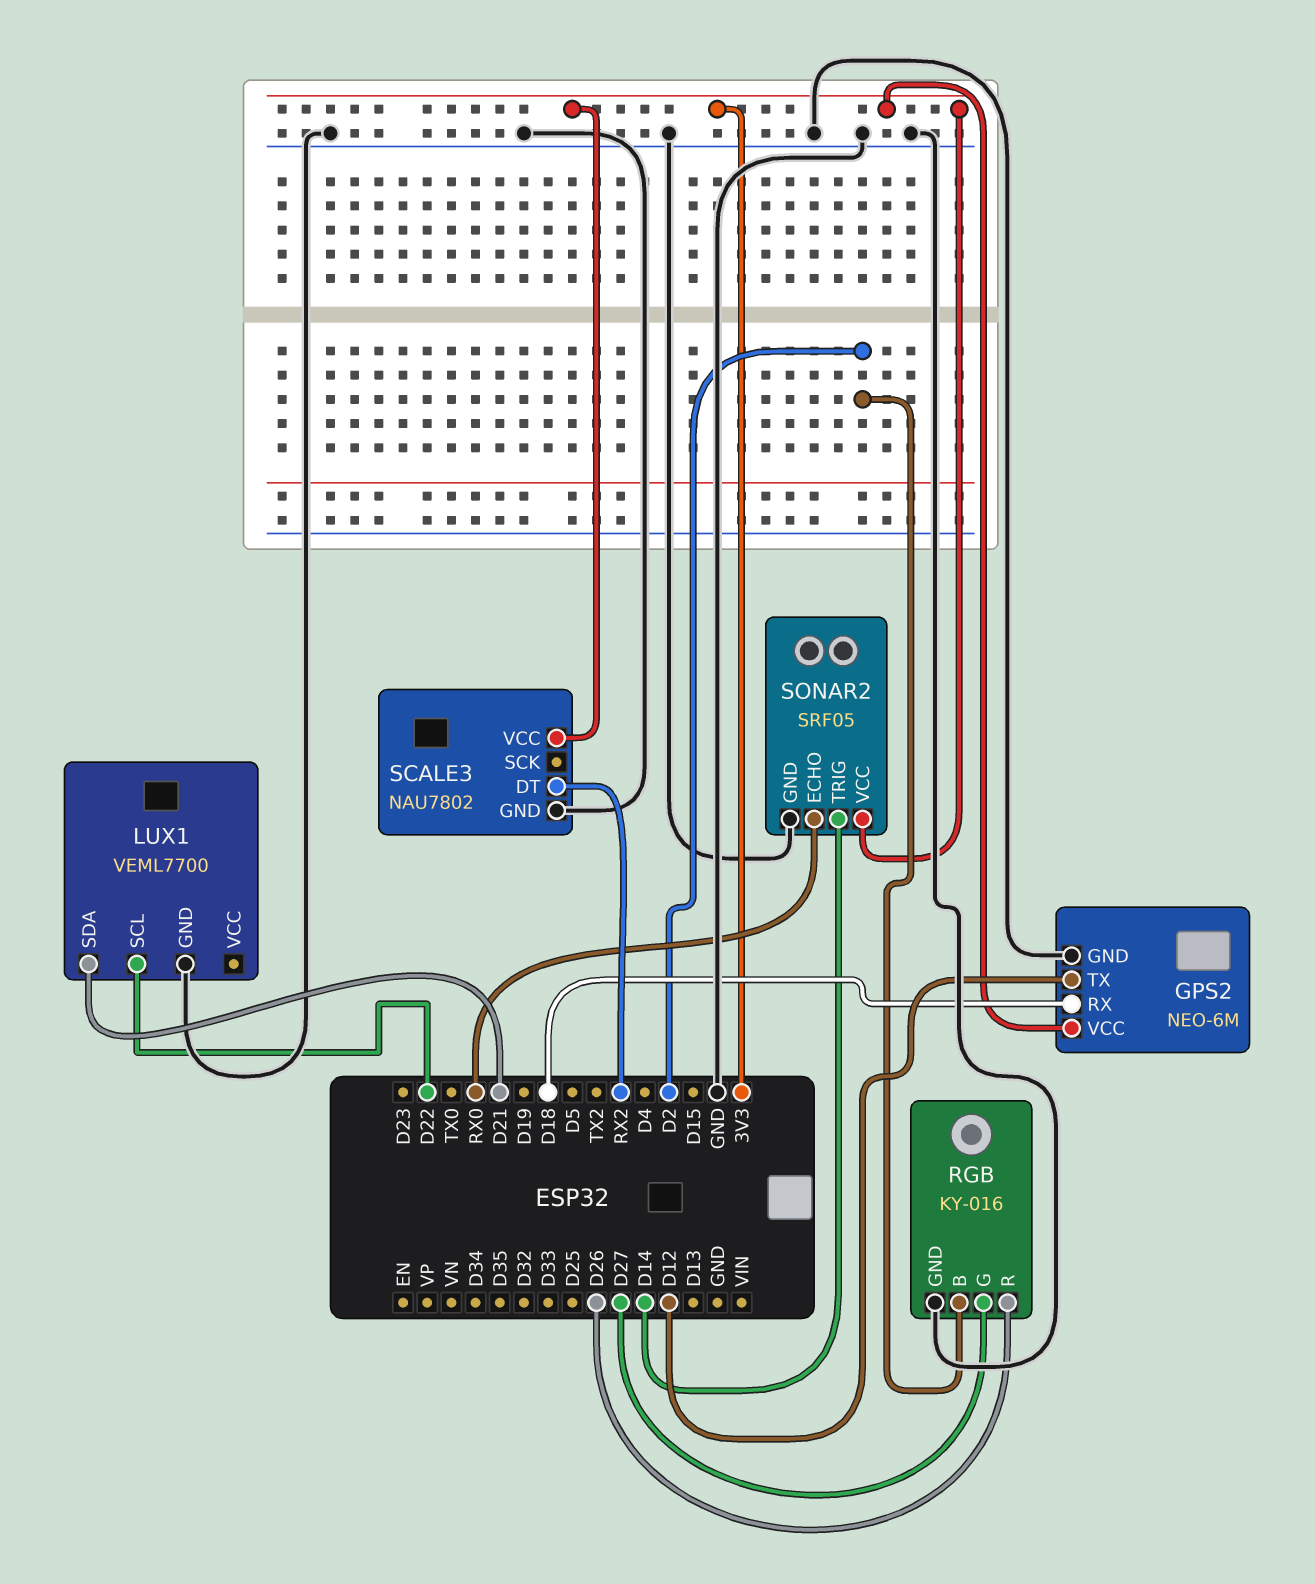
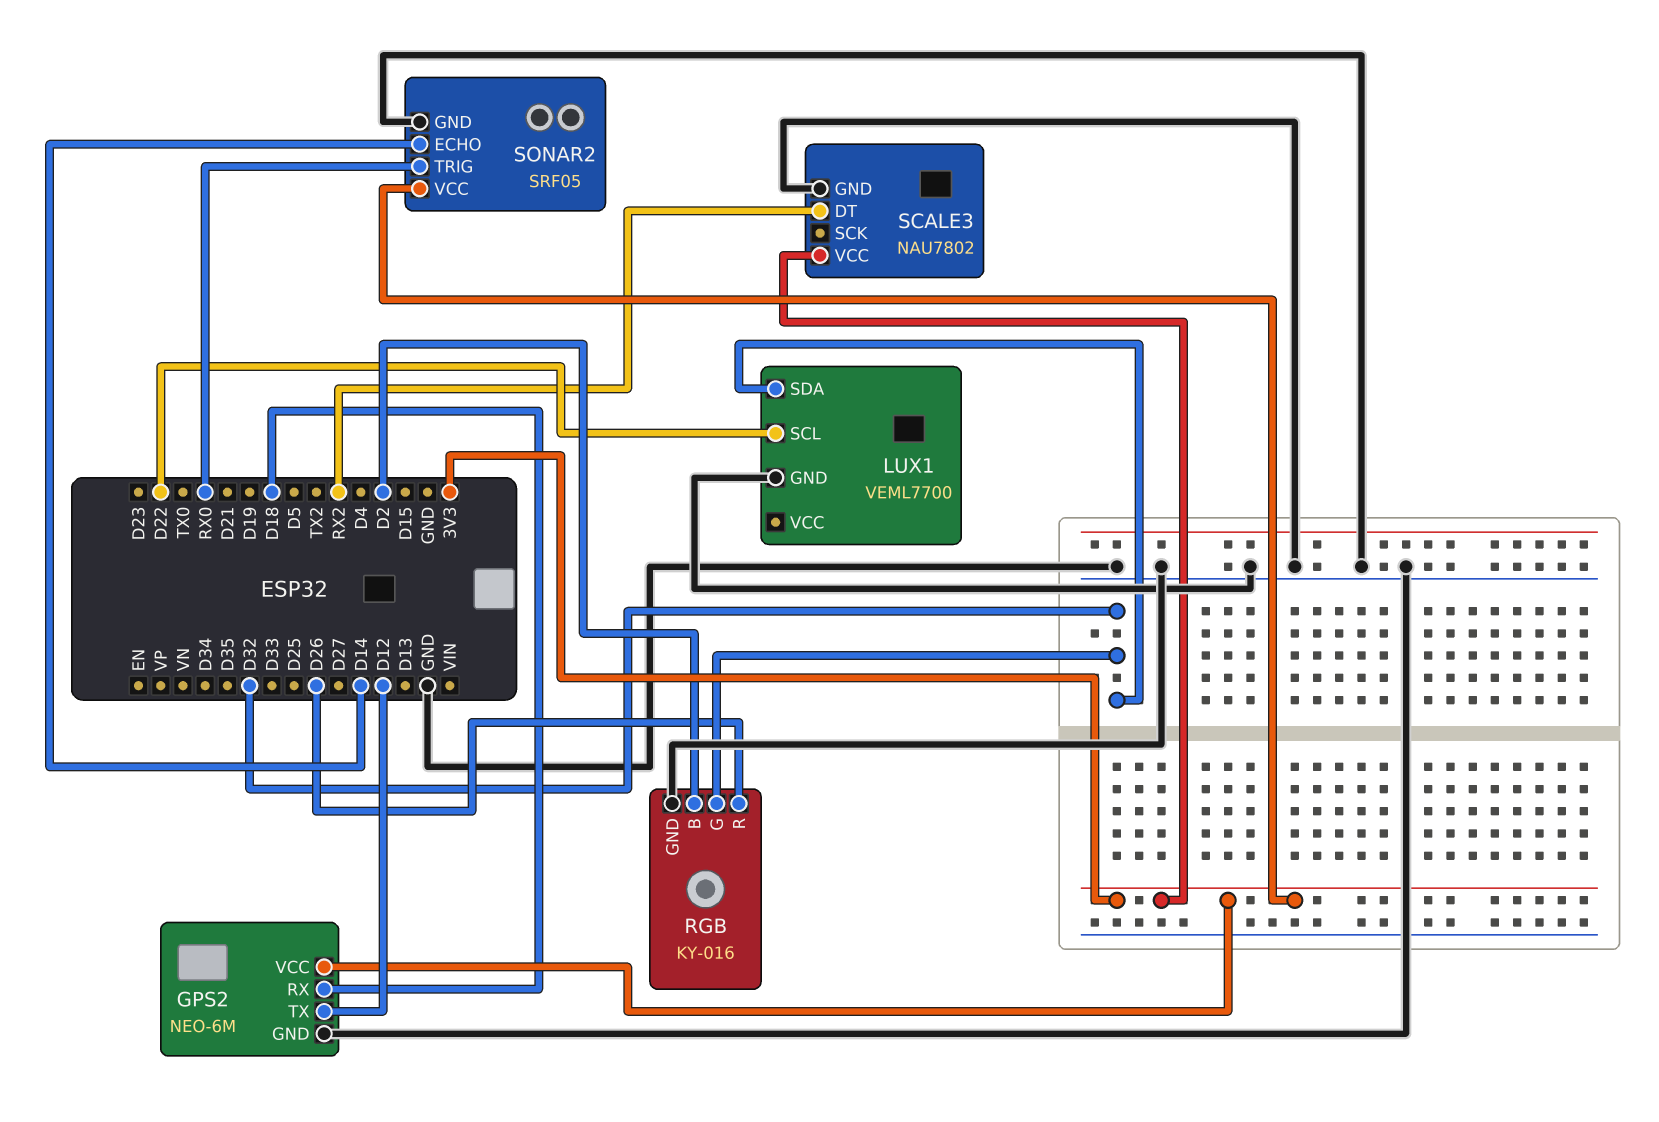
LUX1 pin SDA: D21 -> D32
RGB pin G: D27 -> D32
SONAR2 pin ECHO: RX0 -> D14
SONAR2 pin TRIG: D14 -> RX0

